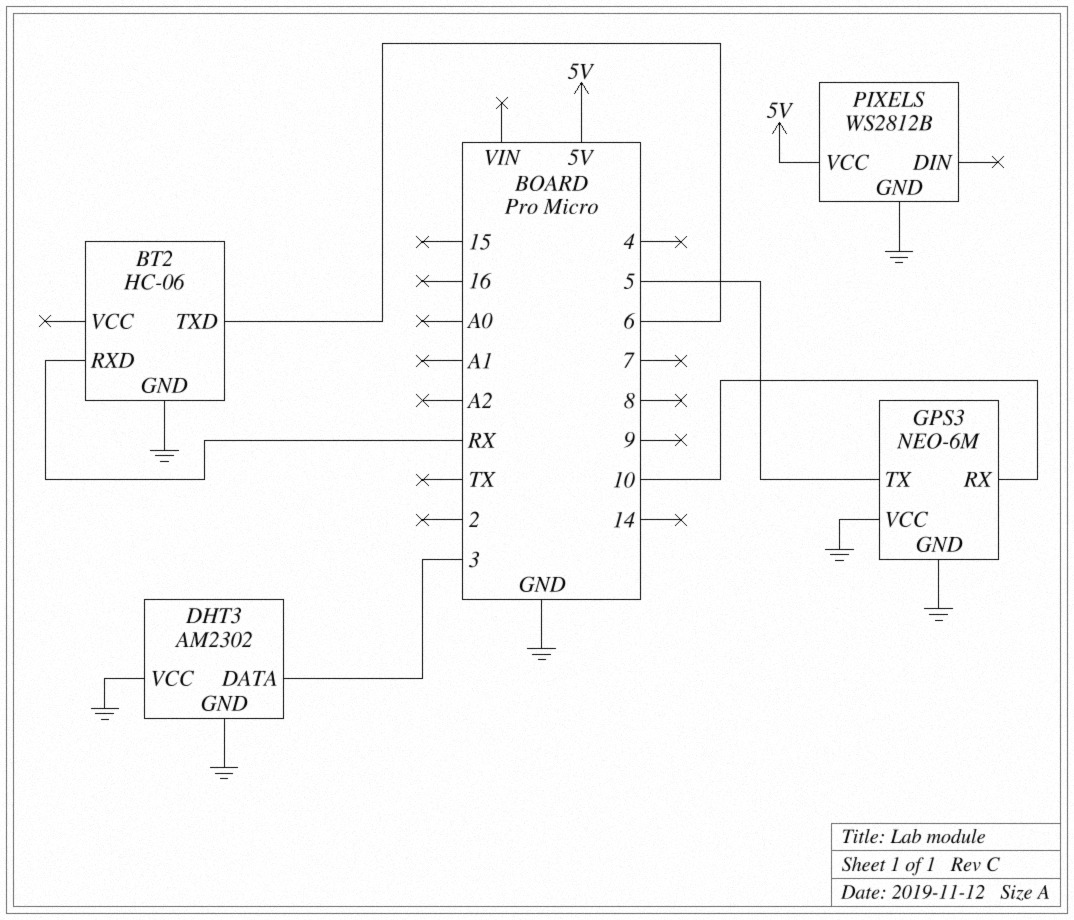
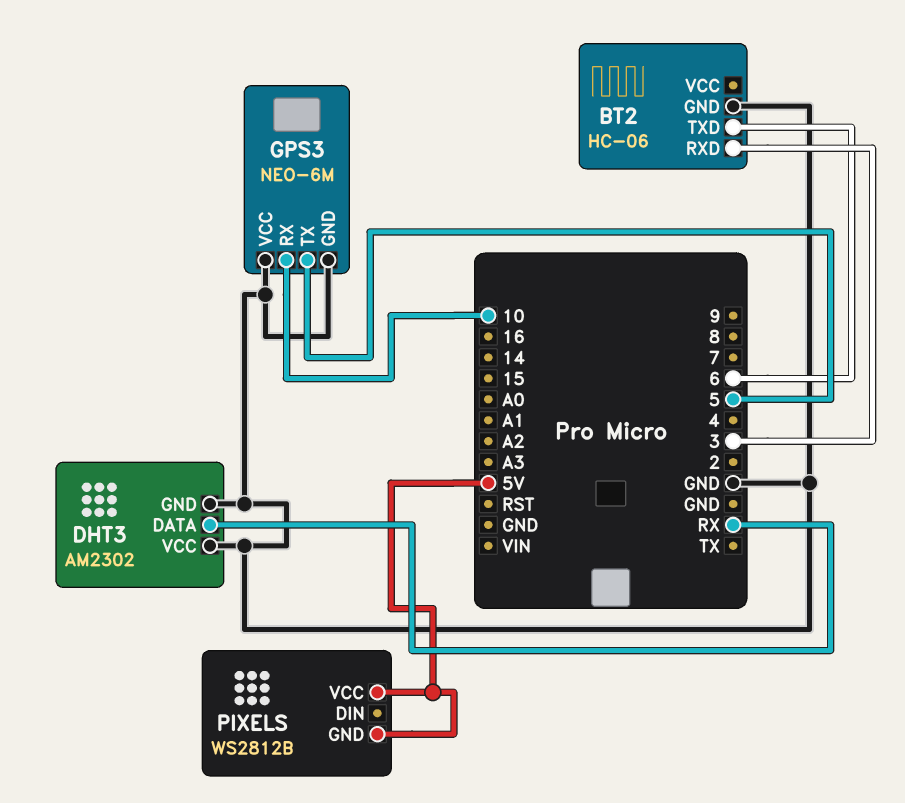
BT2 pin RXD: RX -> 3
DHT3 pin DATA: 3 -> RX
PIXELS pin GND: GND -> 5V

